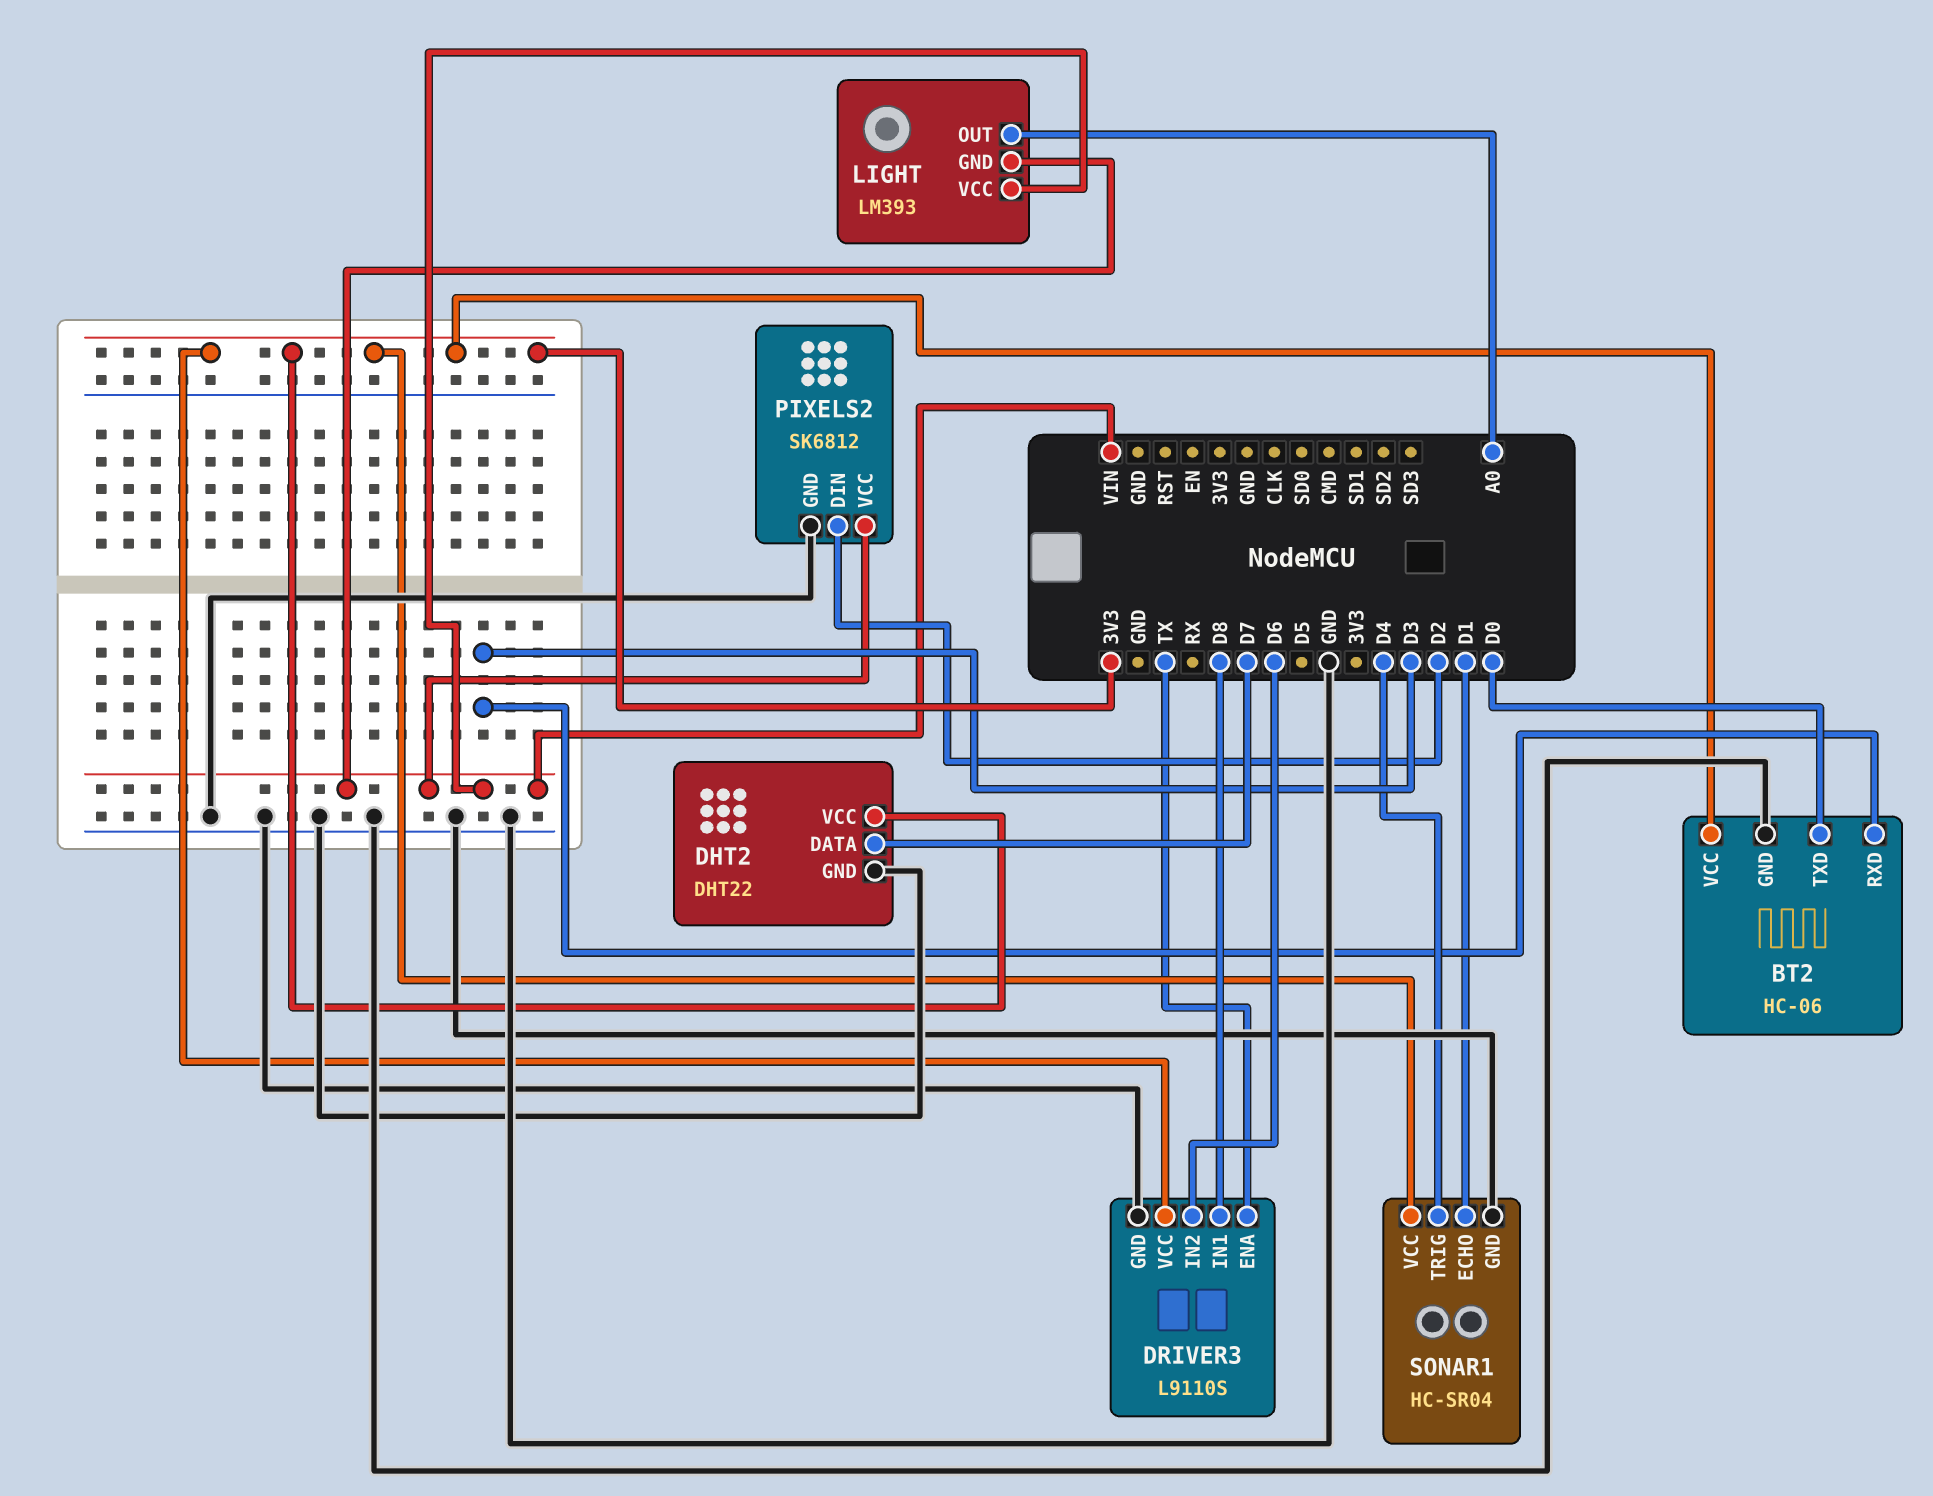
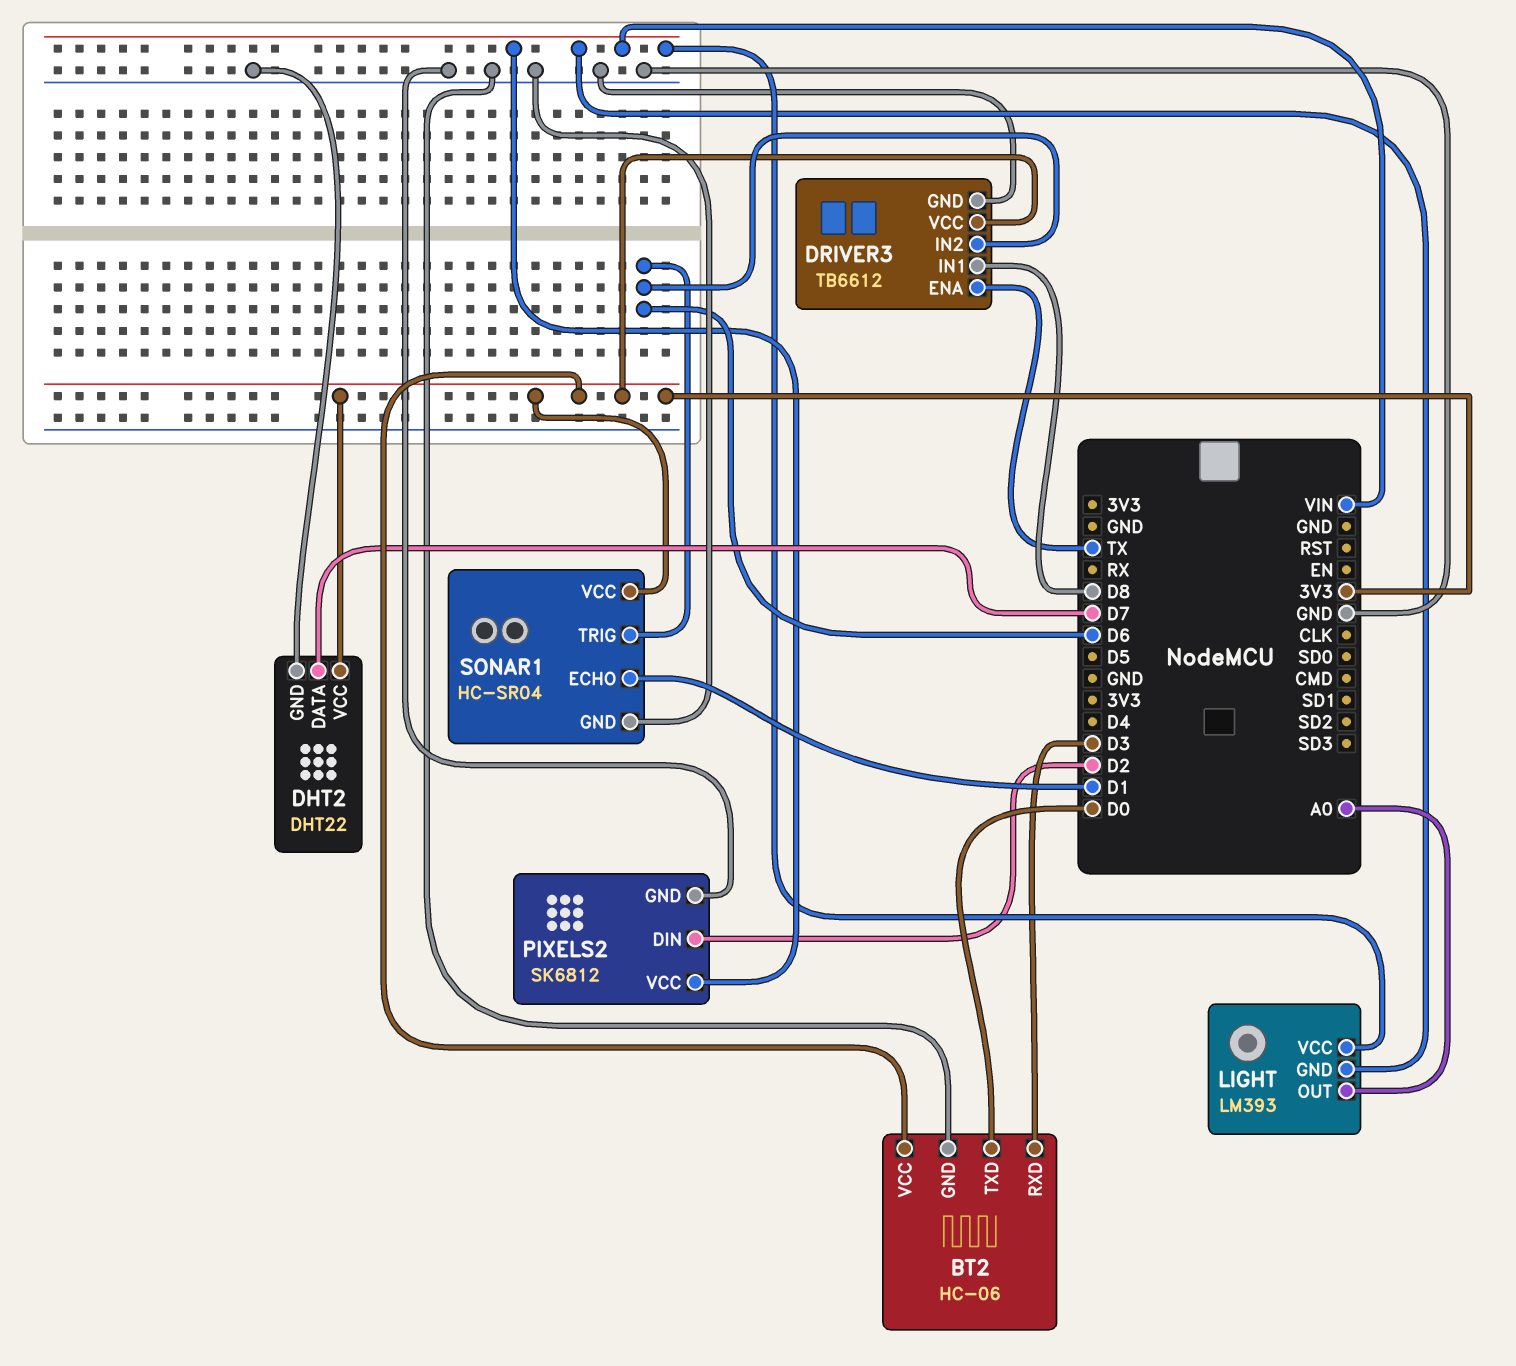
DRIVER3: L9110S -> TB6612
SONAR1 pin TRIG: D4 -> D6

